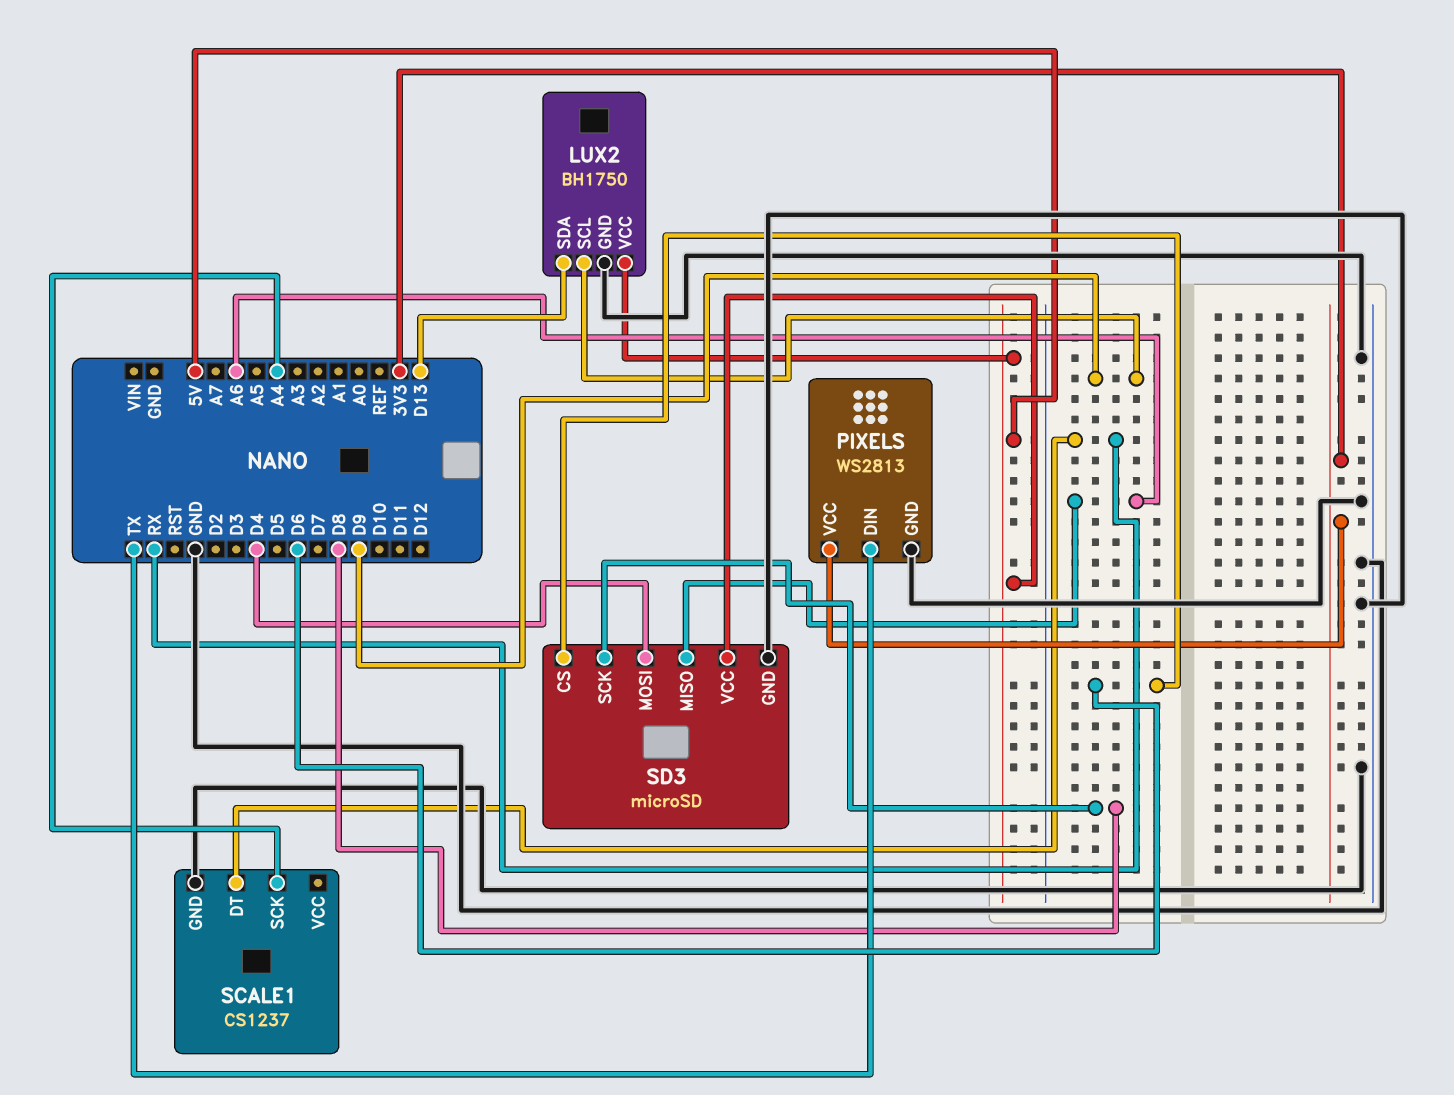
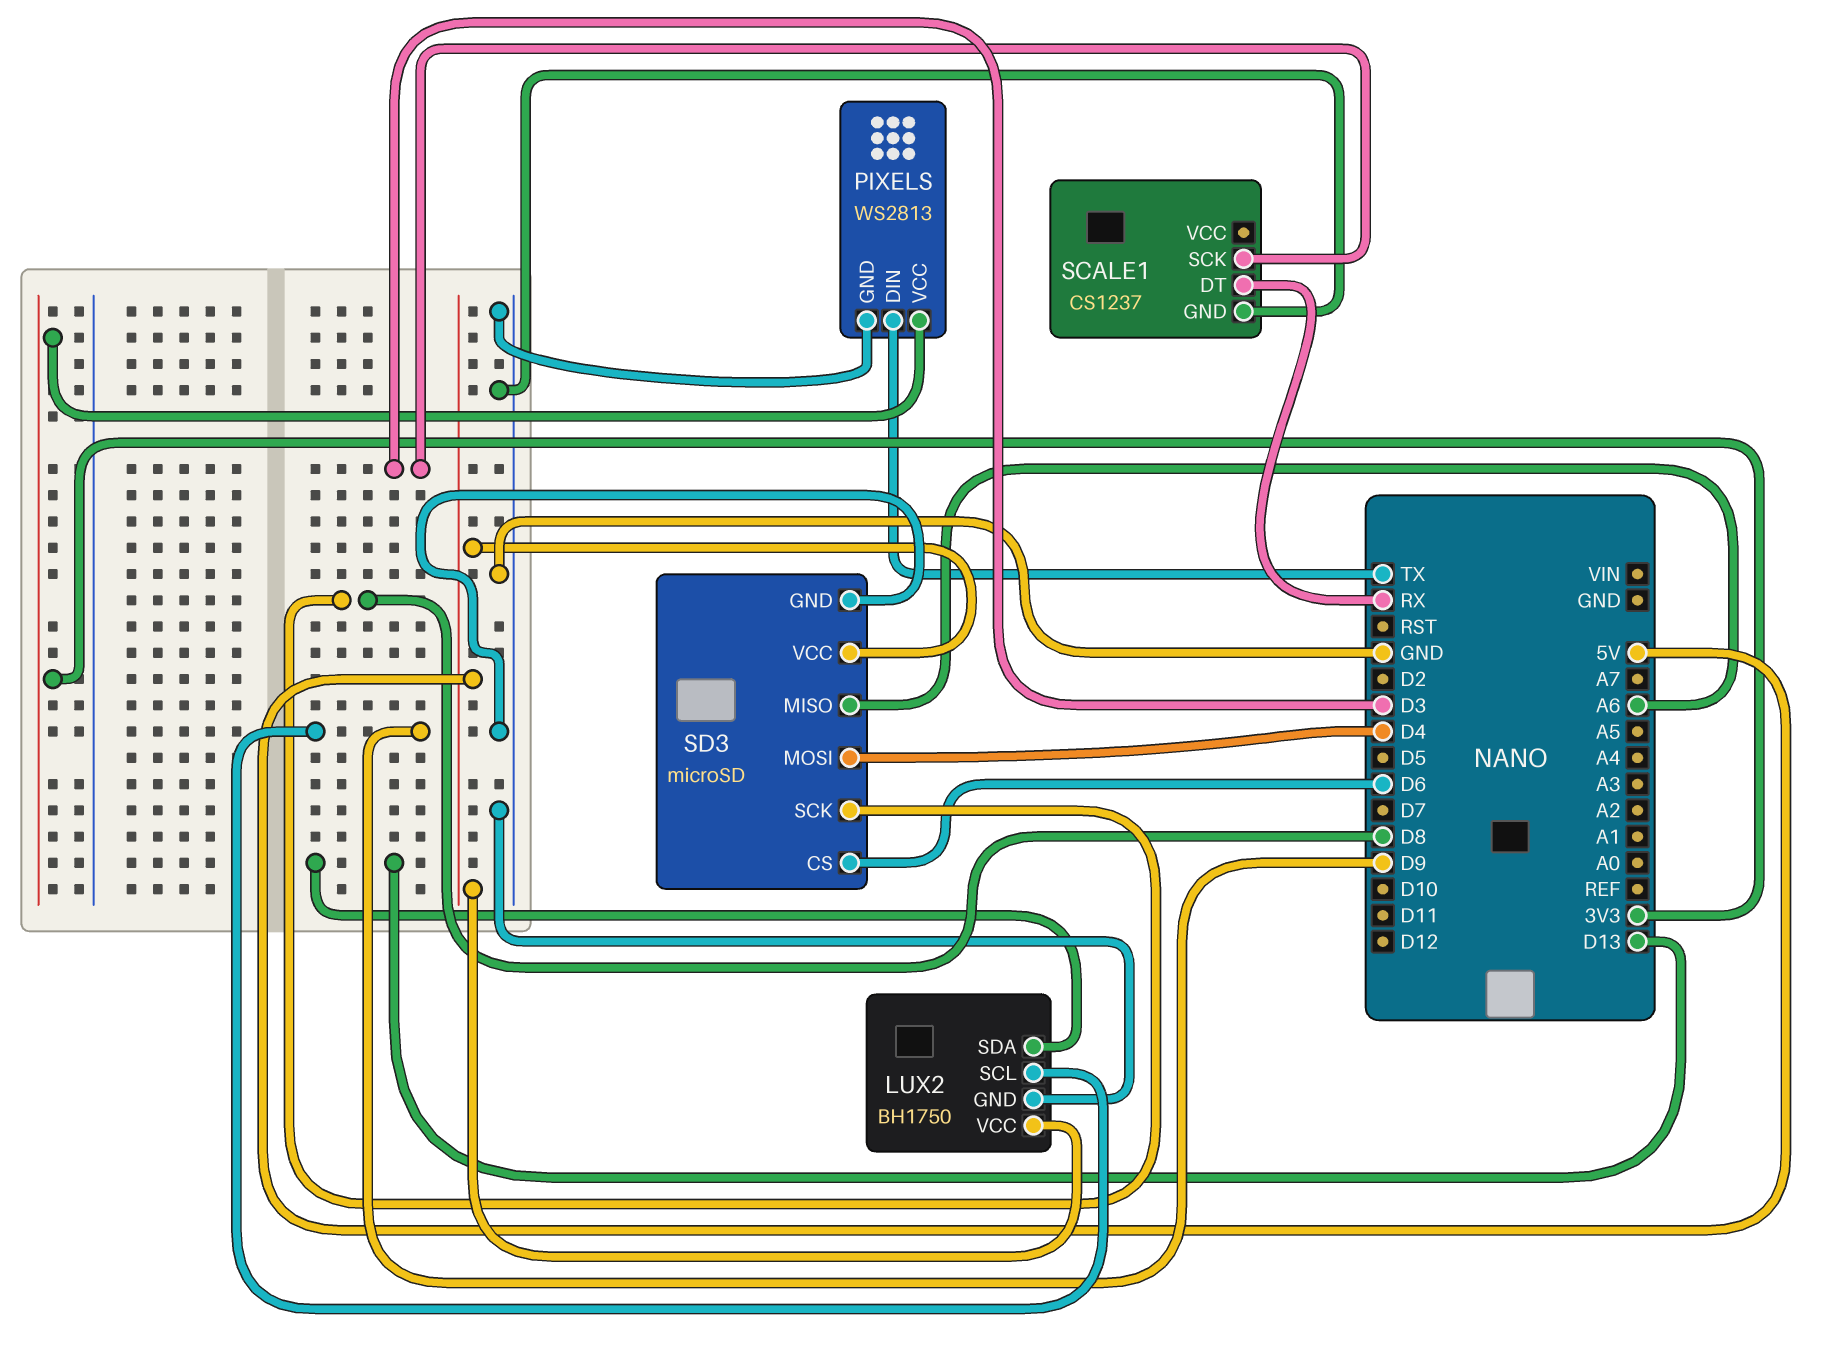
SCALE1 pin SCK: A4 -> D3

